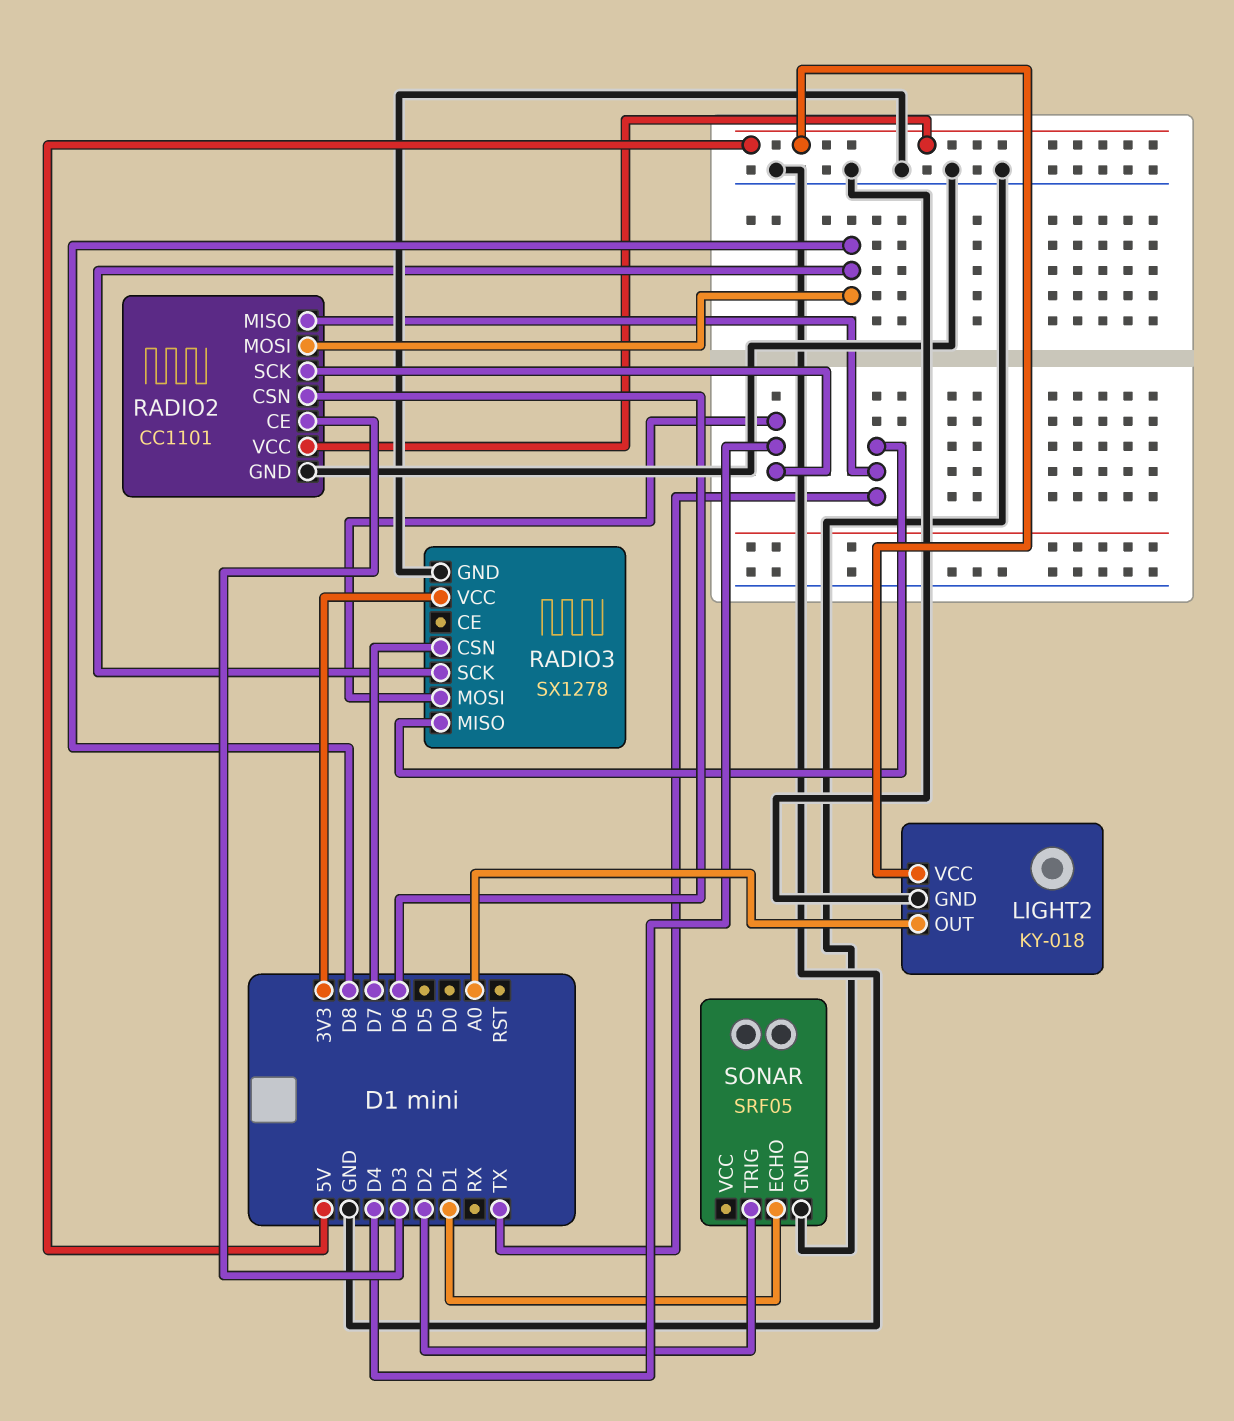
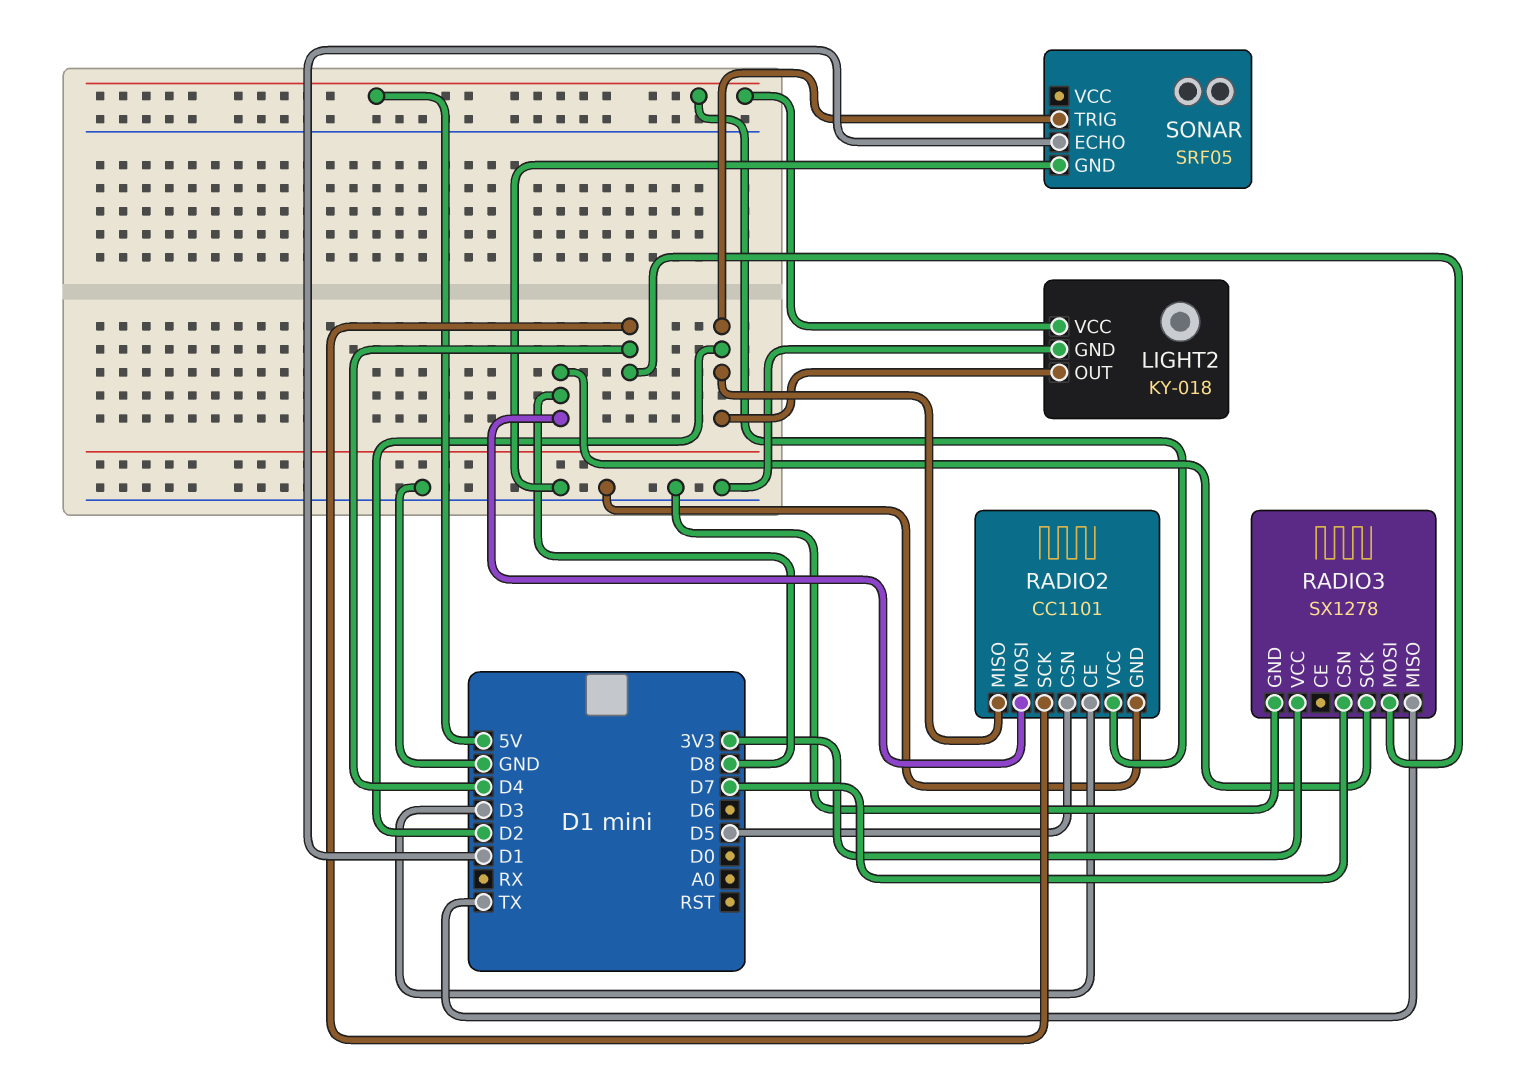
LIGHT2 pin OUT: A0 -> D2
RADIO2 pin CSN: D6 -> D5
RADIO2 pin MISO: TX -> D2

